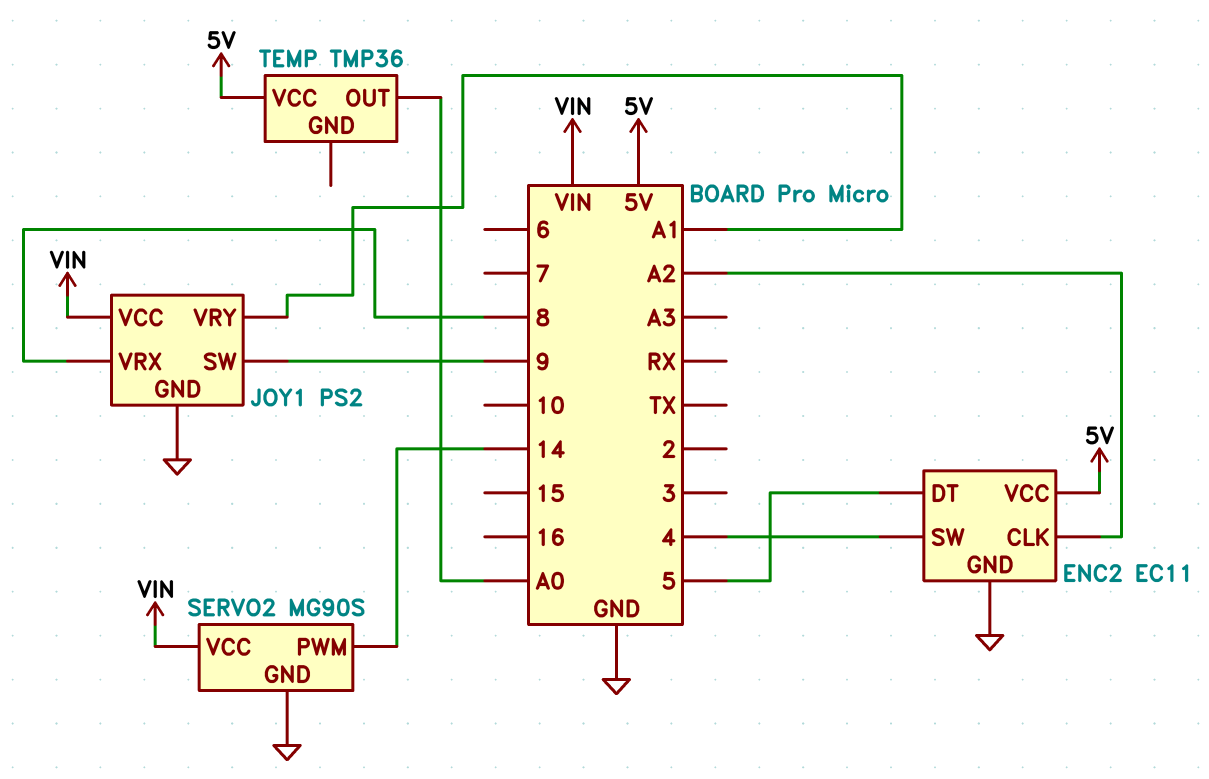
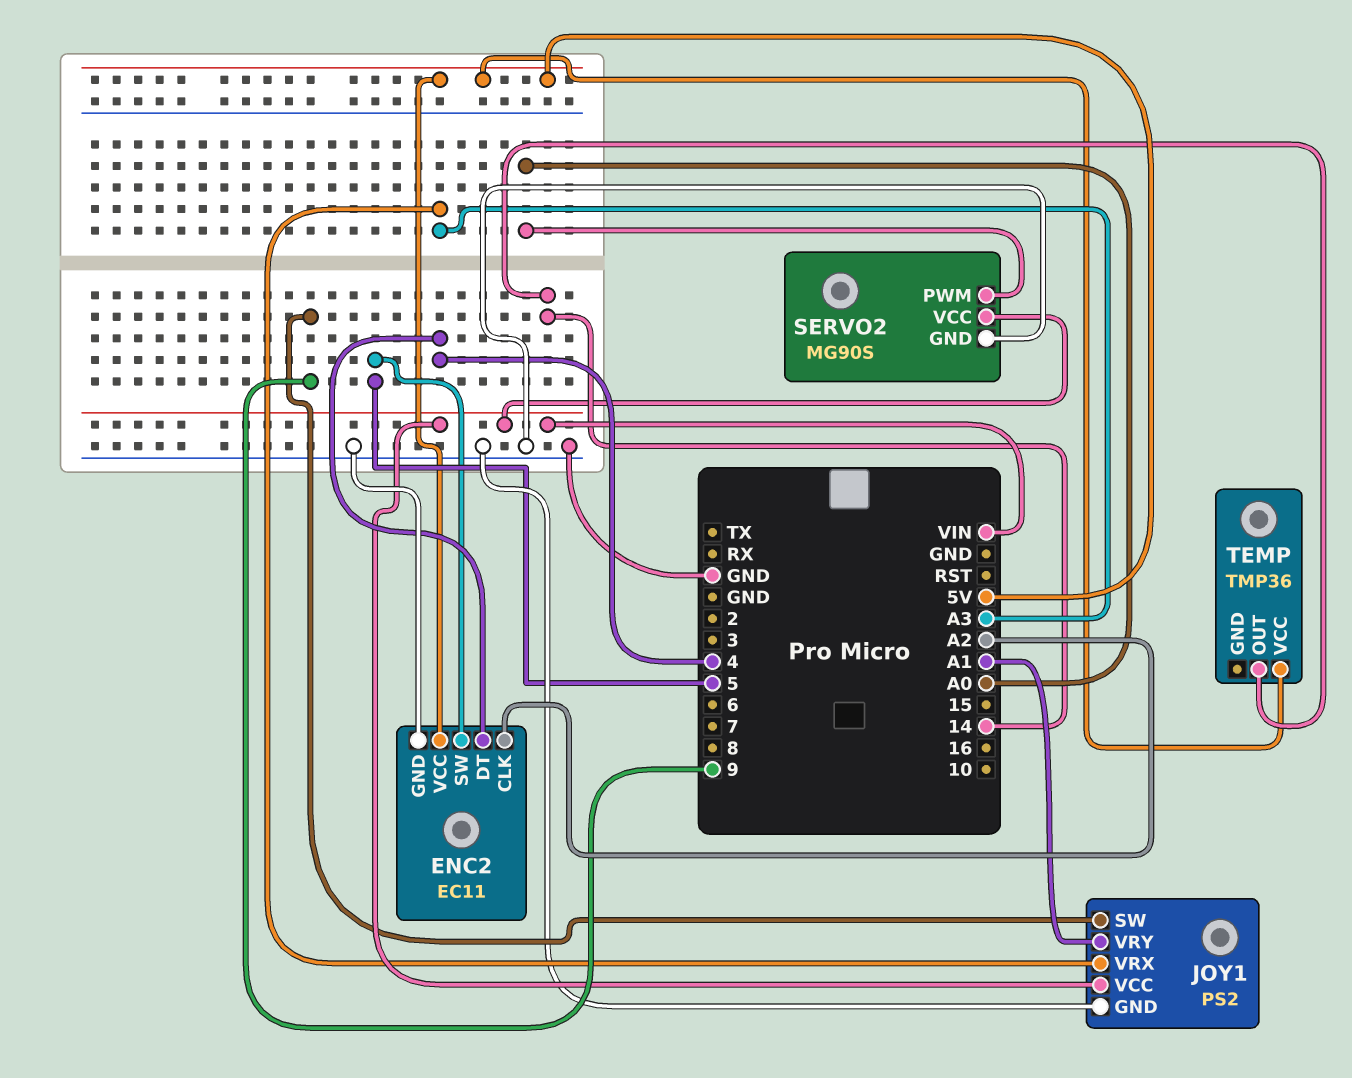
ENC2 pin DT: 5 -> 4
ENC2 pin SW: 4 -> 5
JOY1 pin VRX: 8 -> A3
SERVO2 pin PWM: 14 -> A0
TEMP pin OUT: A0 -> 14

